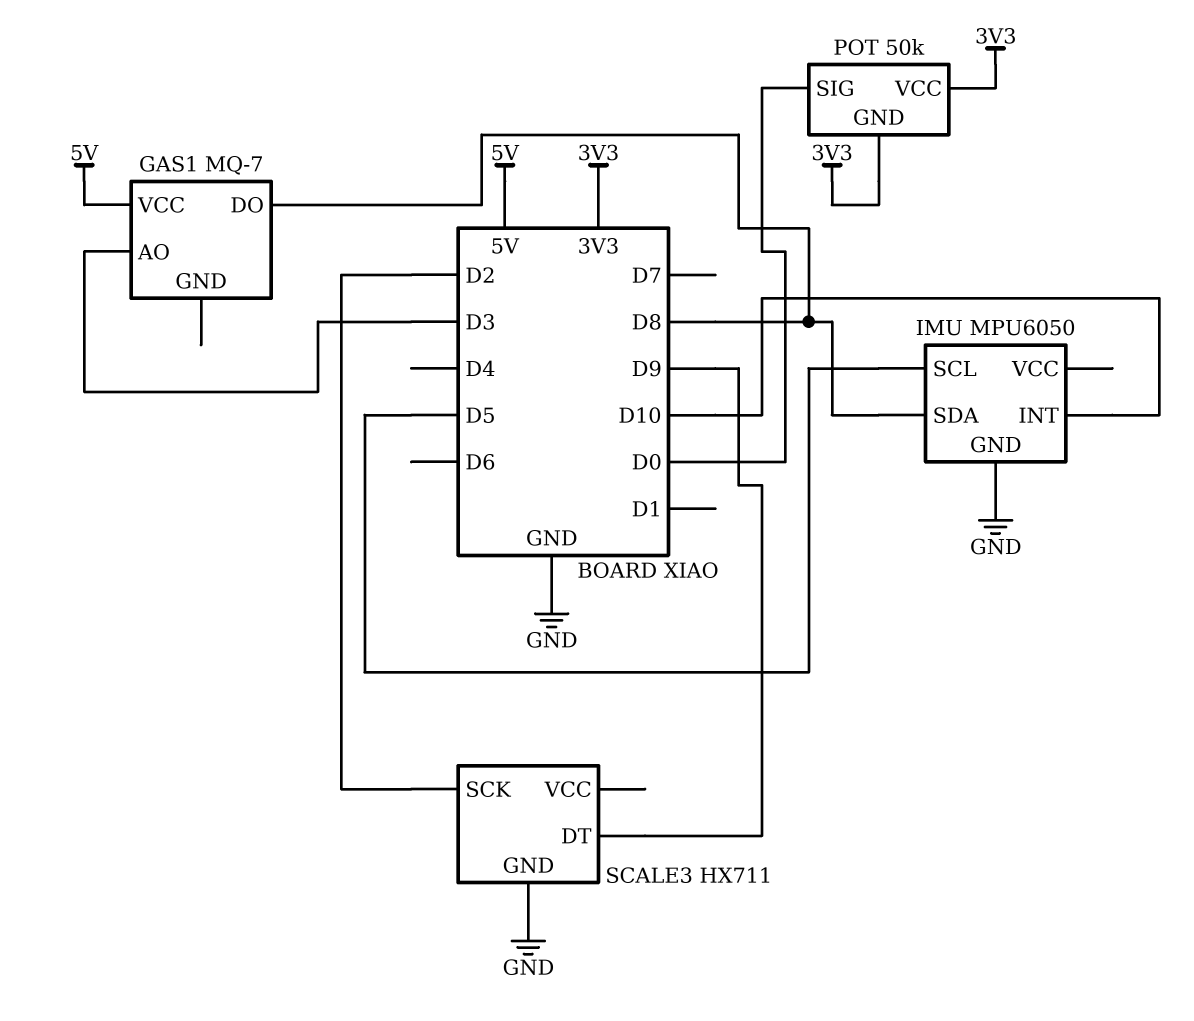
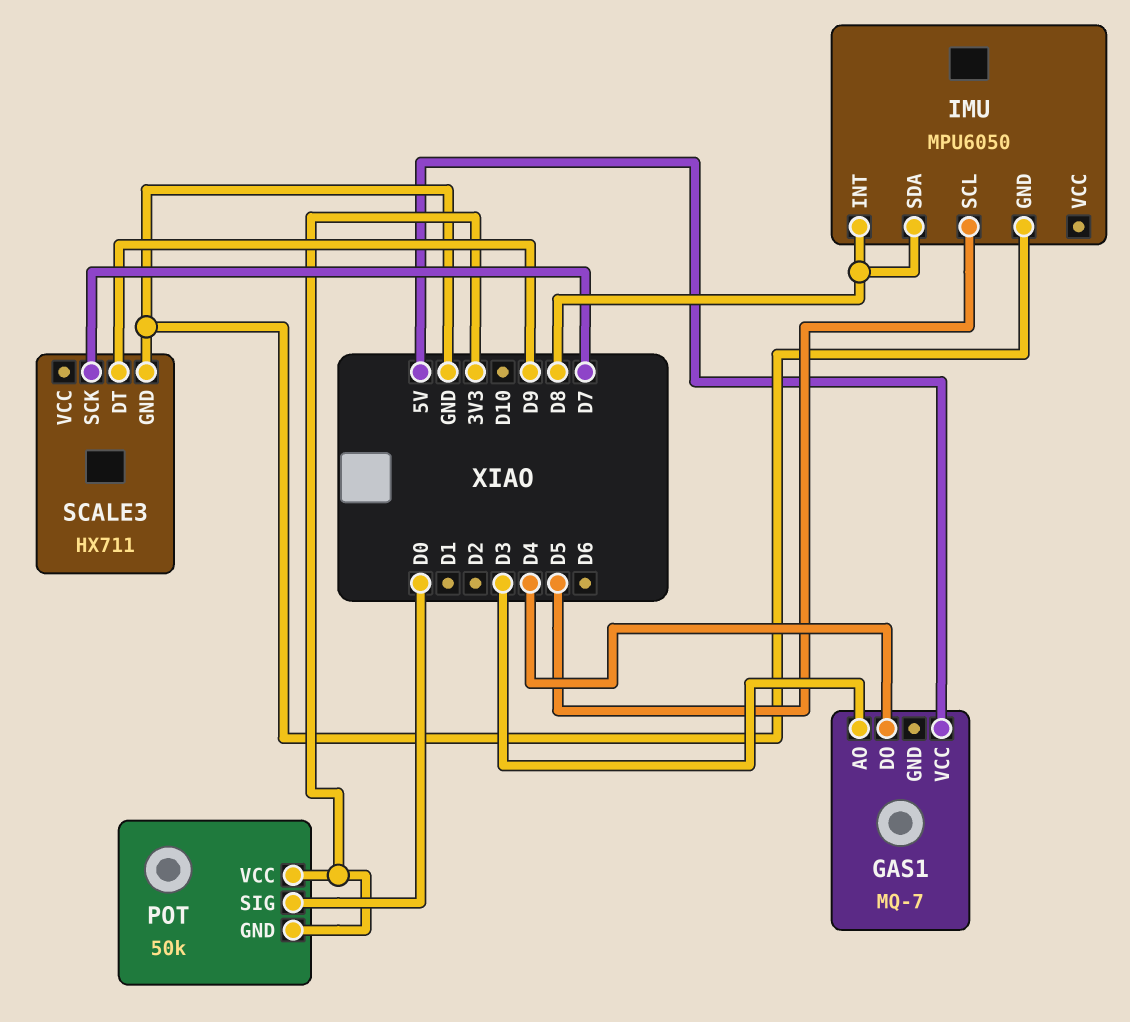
GAS1 pin DO: D8 -> D4
IMU pin INT: D10 -> D8
SCALE3 pin SCK: D2 -> D7

